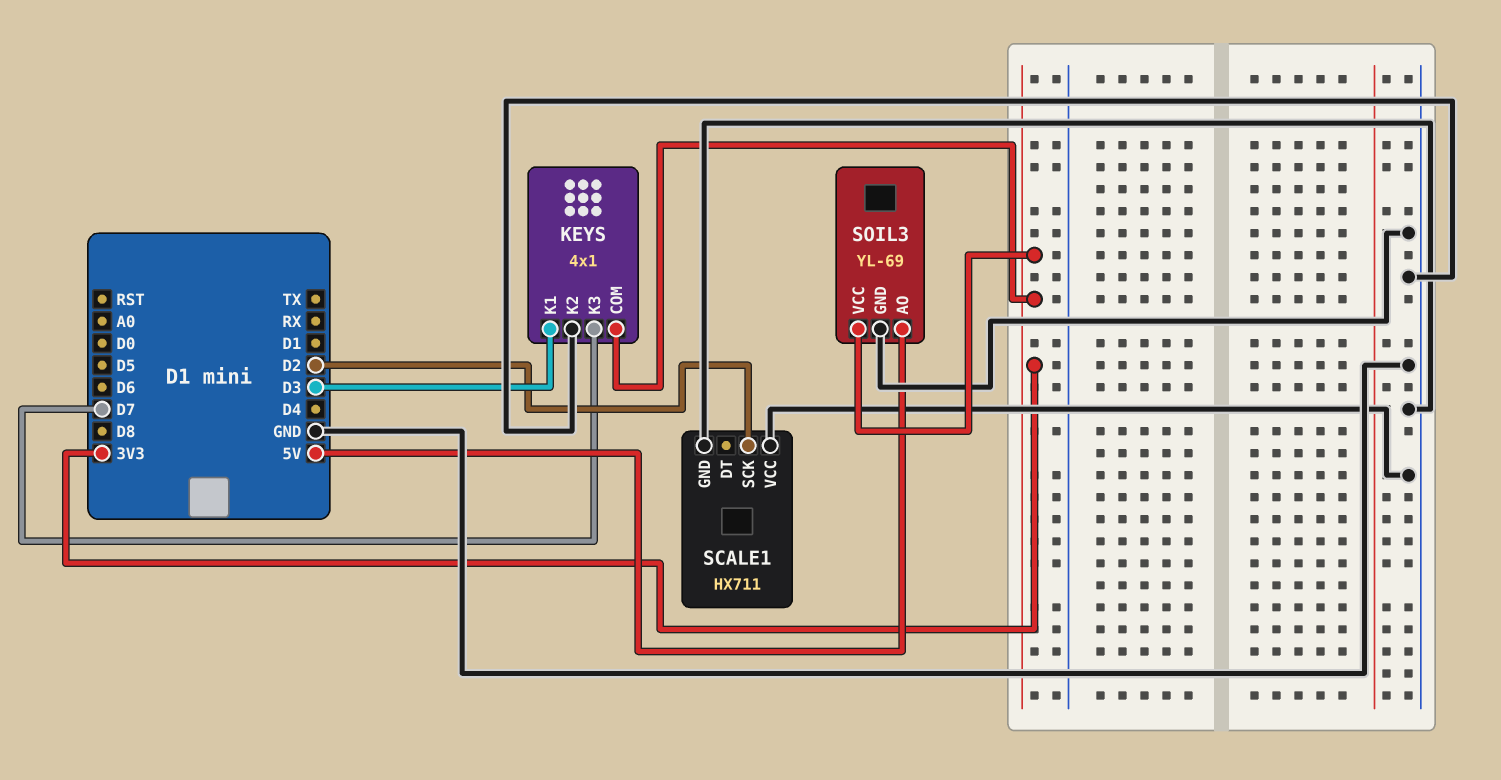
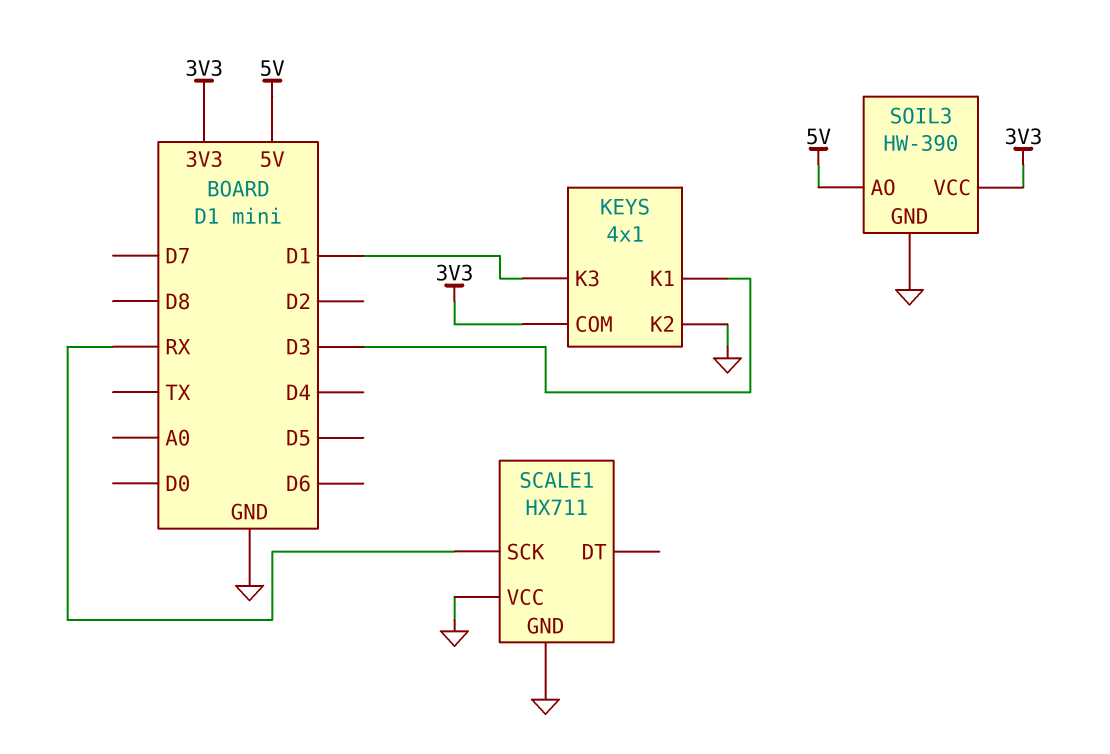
KEYS pin K3: D7 -> D1
SCALE1 pin SCK: D2 -> RX
SOIL3: YL-69 -> HW-390

